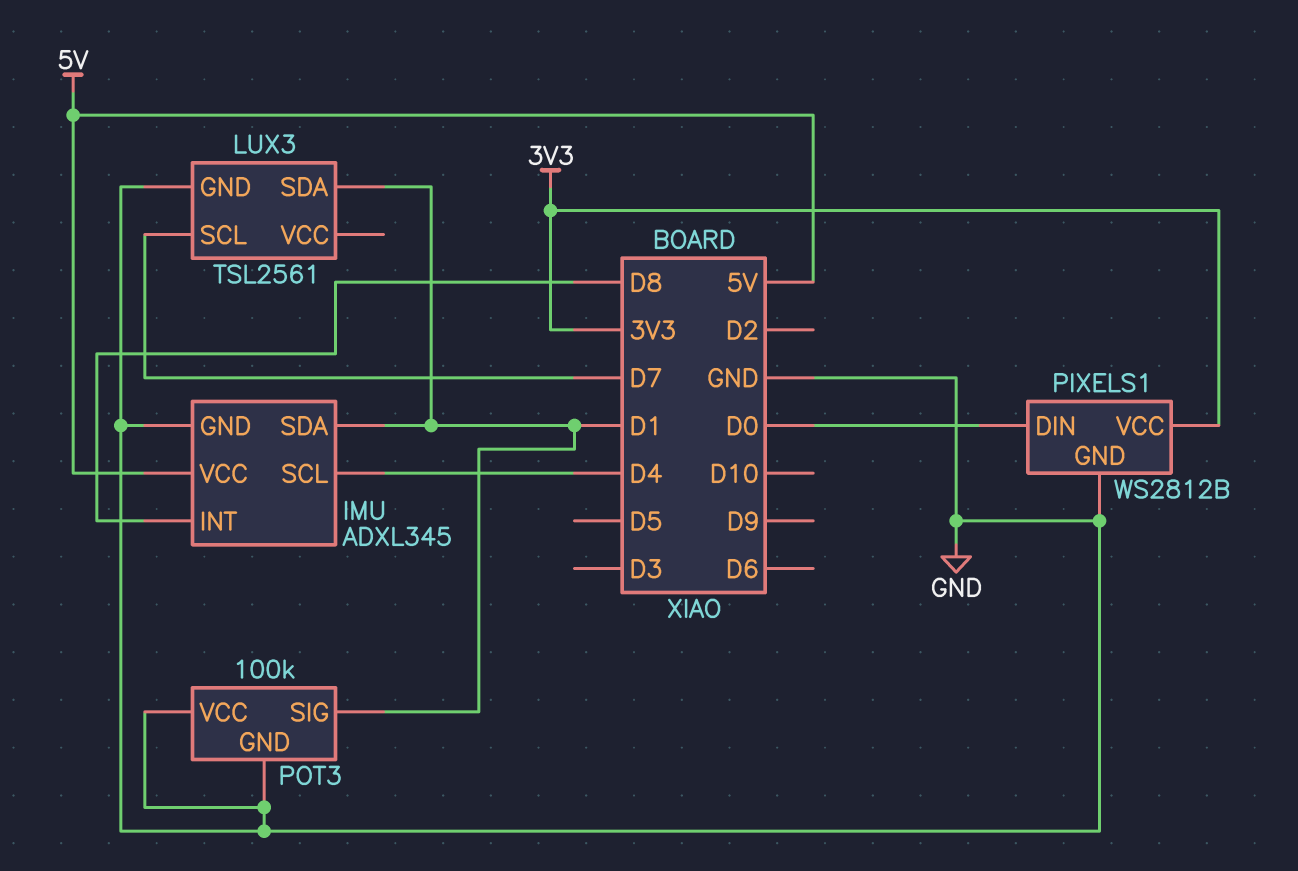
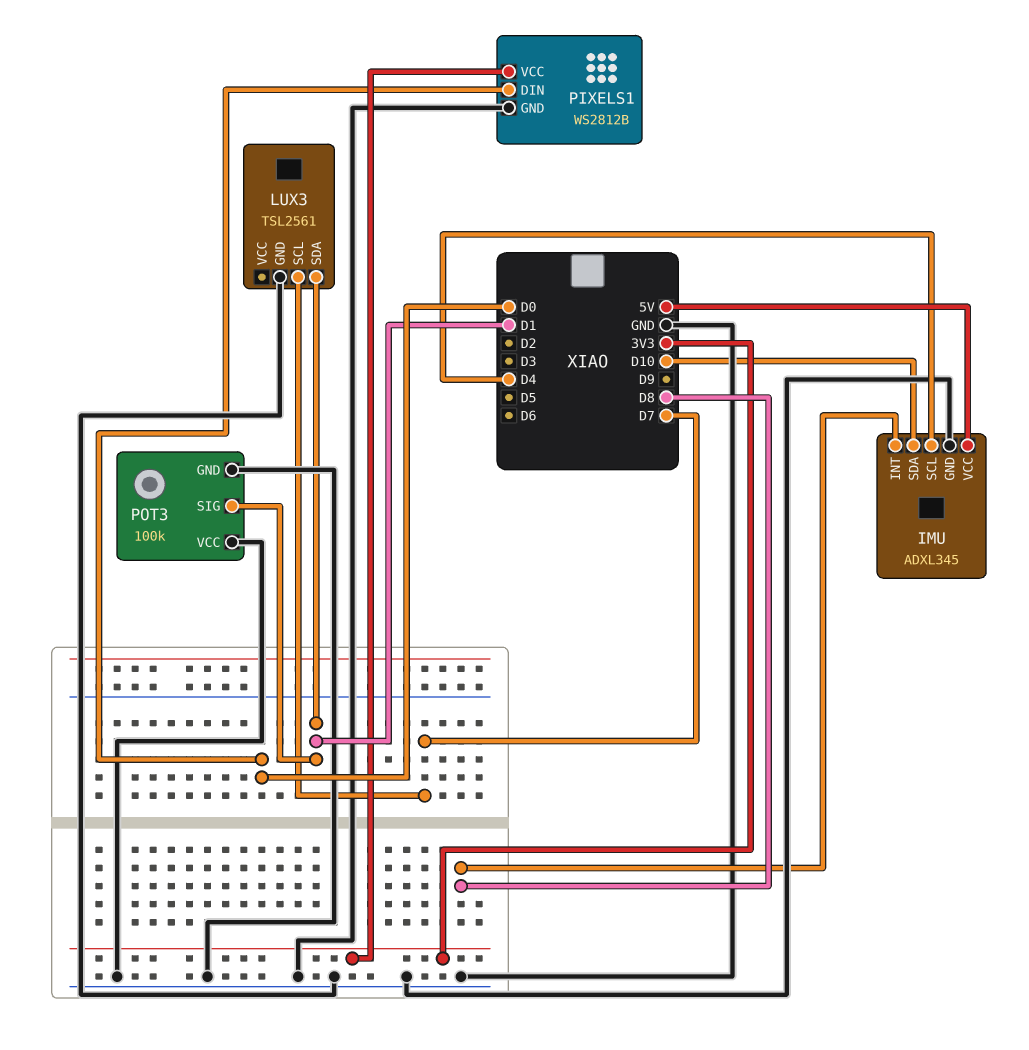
IMU pin SDA: D1 -> D10

